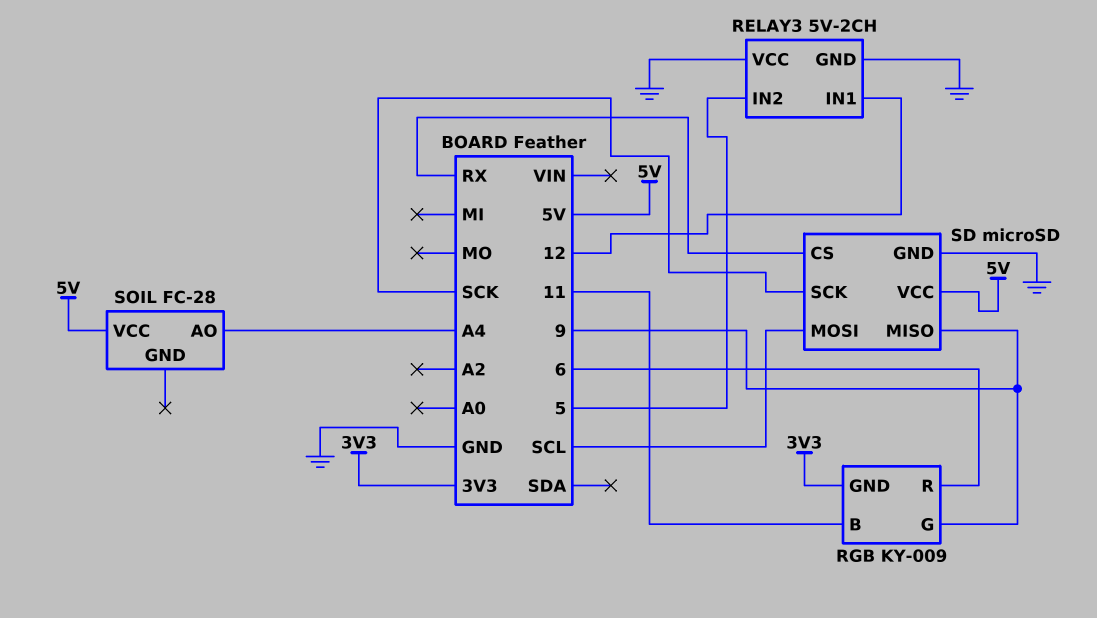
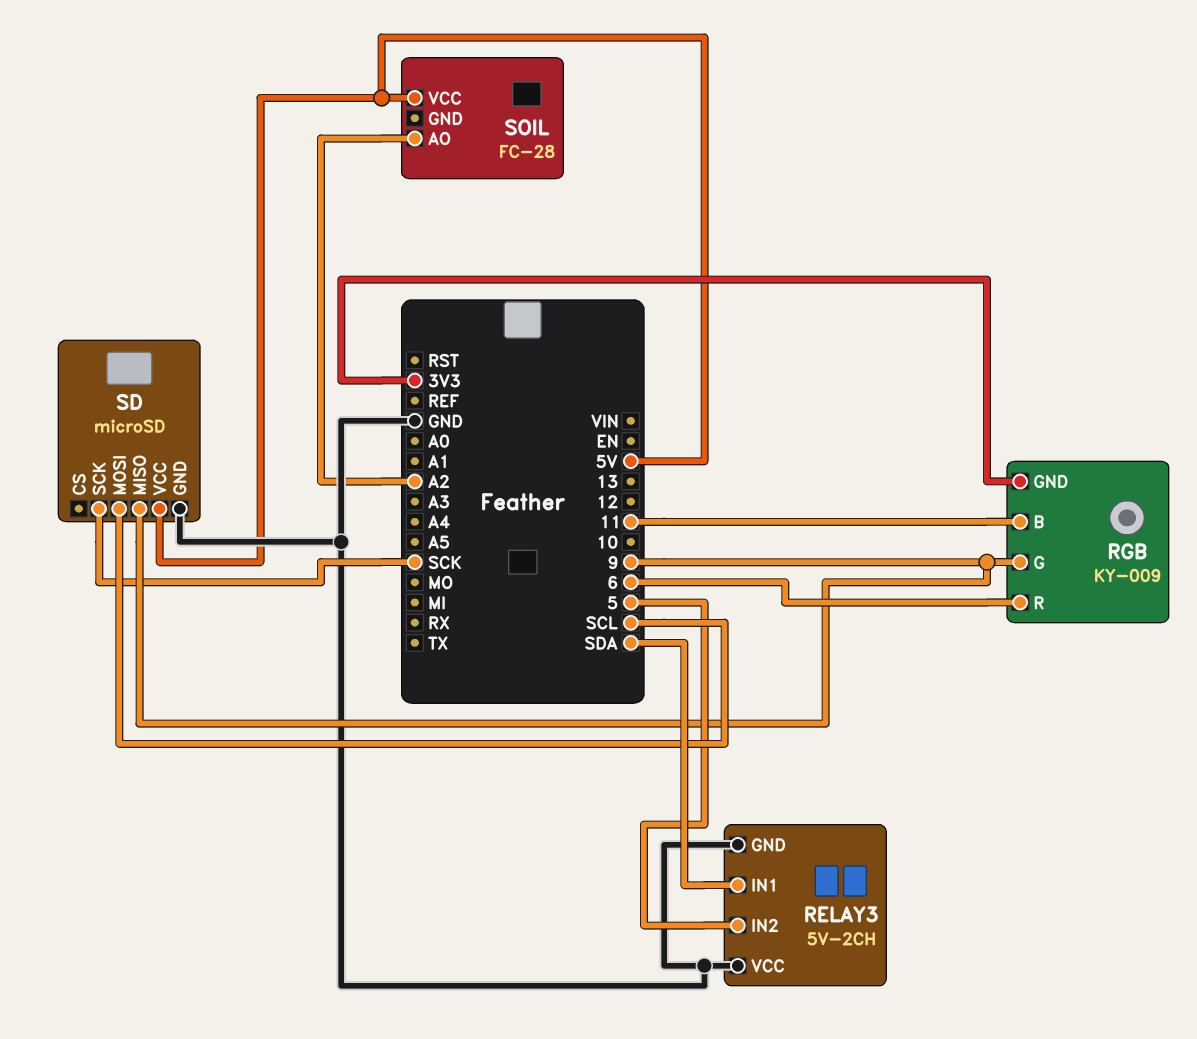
RELAY3 pin IN1: 12 -> SDA
SD pin CS: RX -> none
SOIL pin AO: A4 -> A2

